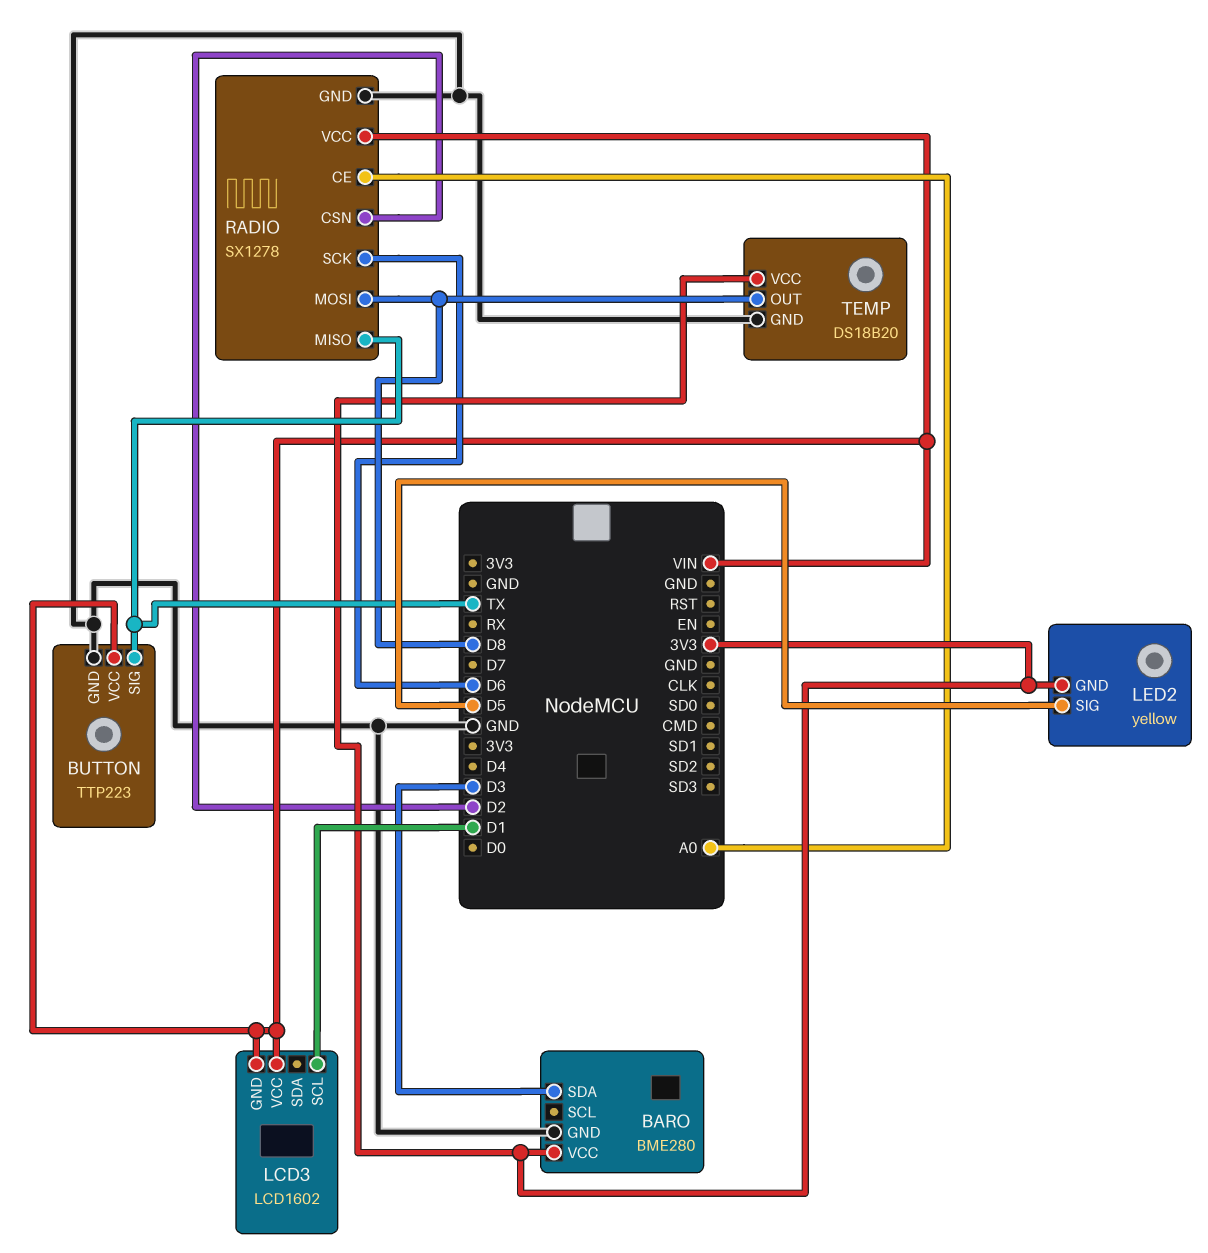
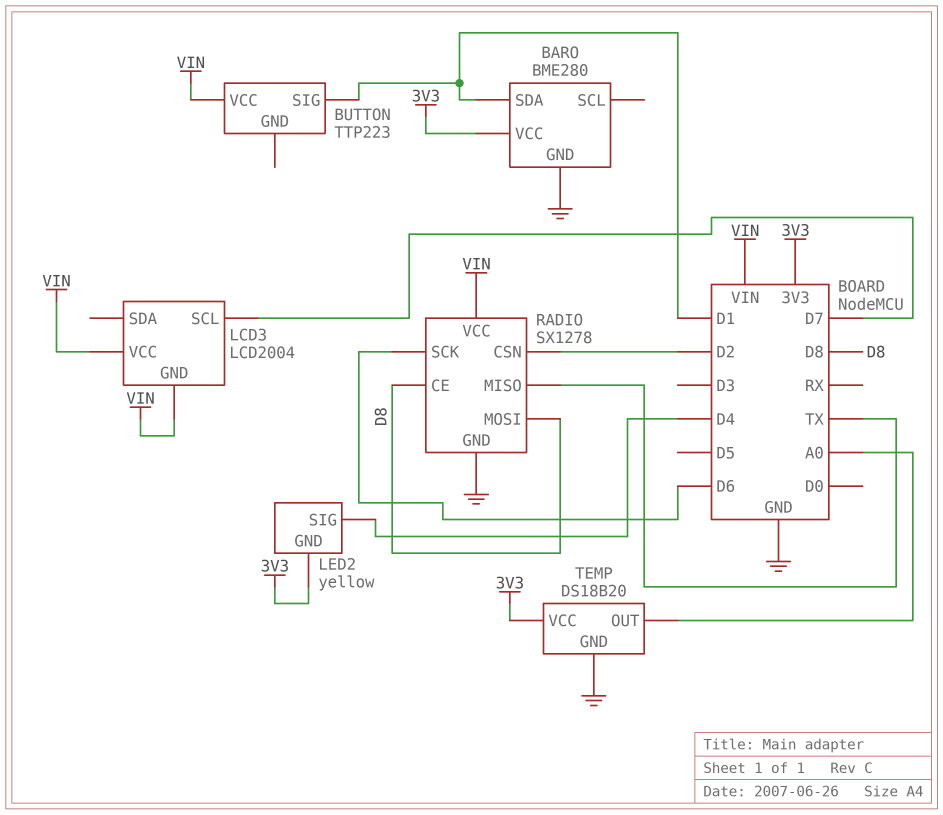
BARO pin SDA: D3 -> D1
BUTTON pin GND: GND -> none
BUTTON pin SIG: TX -> D1
LCD3: LCD1602 -> LCD2004
LCD3 pin SCL: D1 -> D7
LED2 pin SIG: D5 -> D4
RADIO pin CE: A0 -> D8
TEMP pin OUT: D8 -> A0

